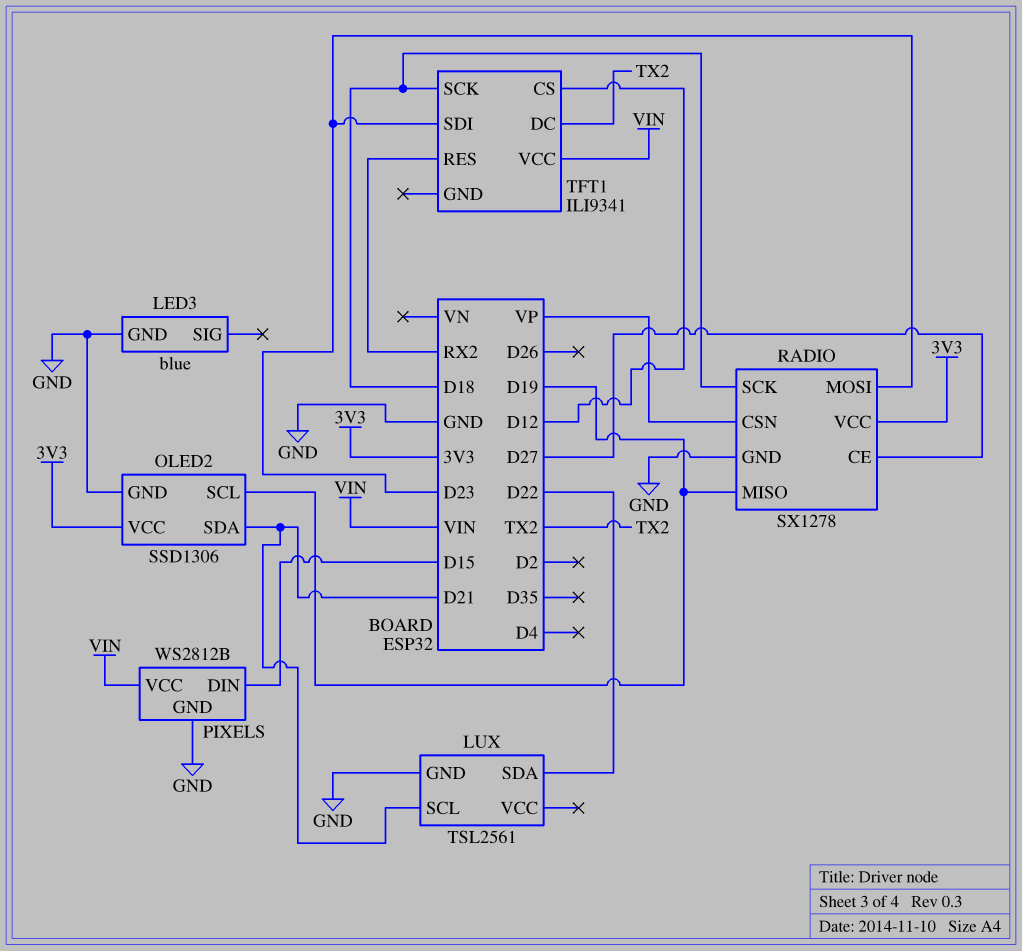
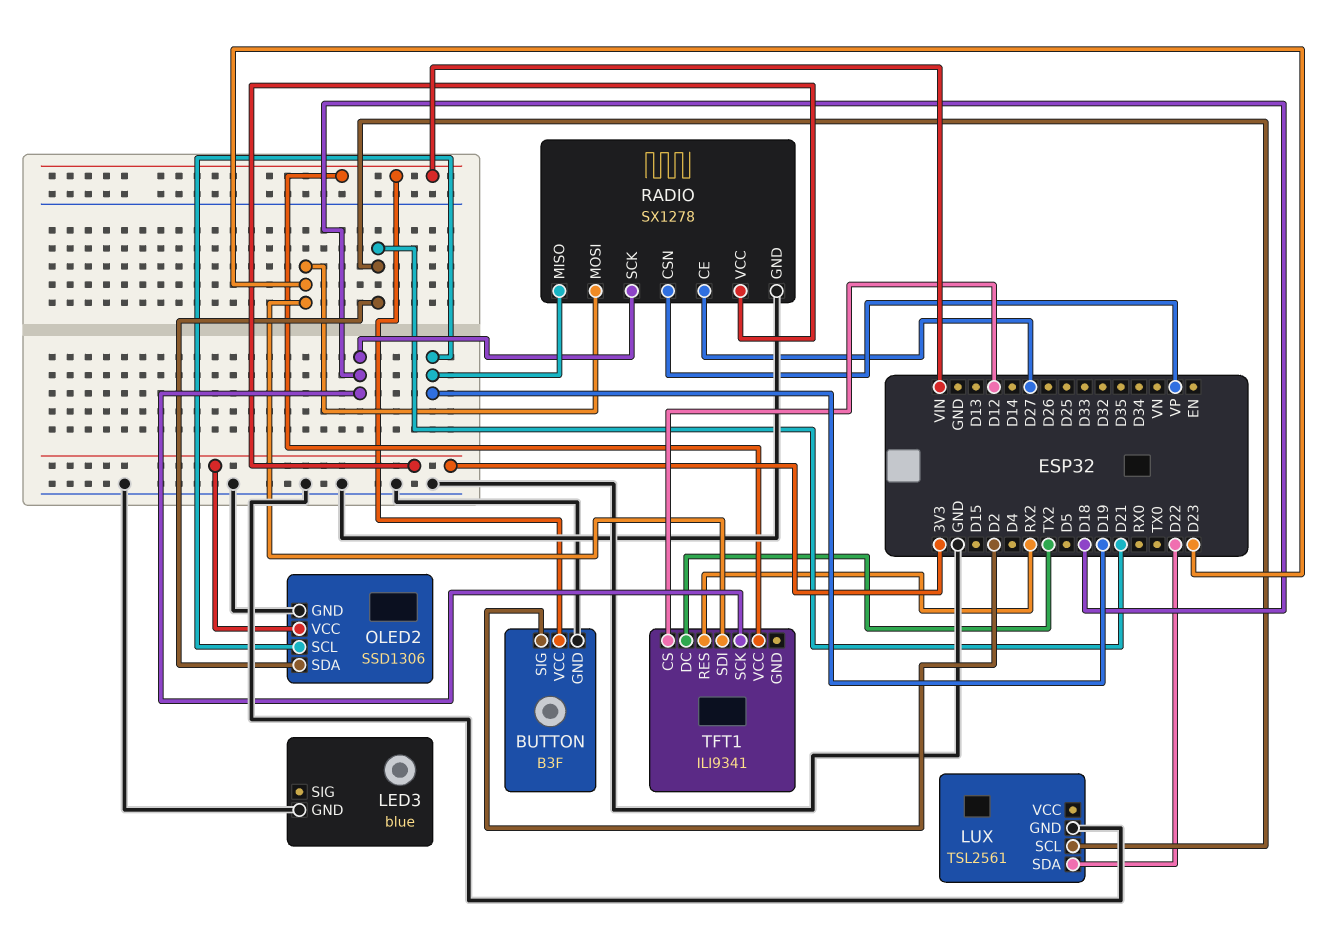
BUTTON: none -> B3F
BUTTON pin GND: none -> GND
BUTTON pin SIG: none -> D2
BUTTON pin VCC: none -> VIN
PIXELS: WS2812B -> none
PIXELS pin DIN: D15 -> none
PIXELS pin GND: GND -> none
PIXELS pin VCC: VIN -> none

